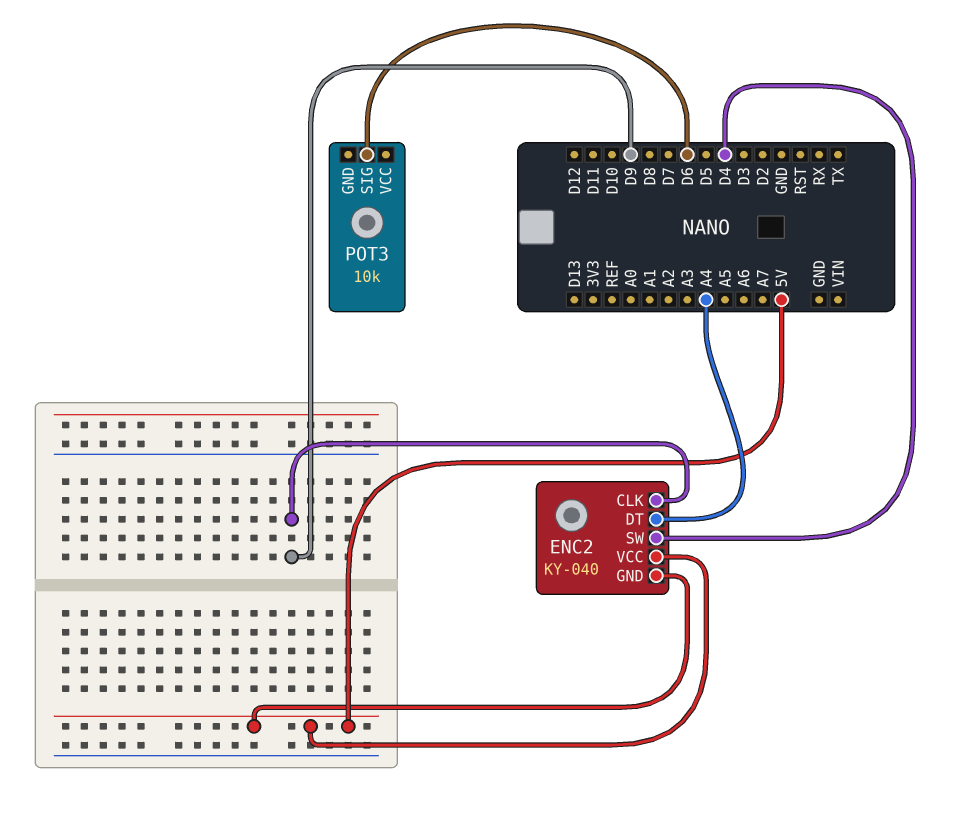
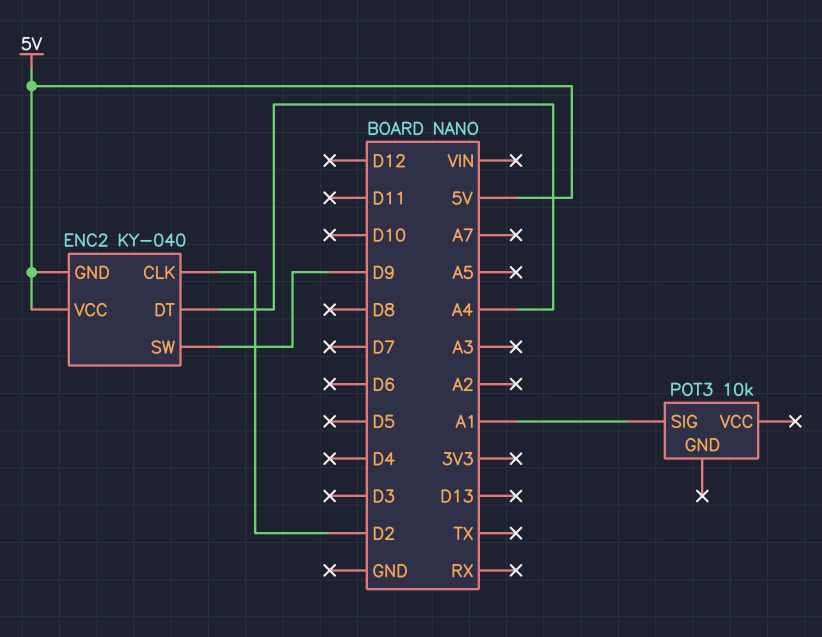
ENC2 pin CLK: D9 -> D2
ENC2 pin SW: D4 -> D9
POT3 pin SIG: D6 -> A1

